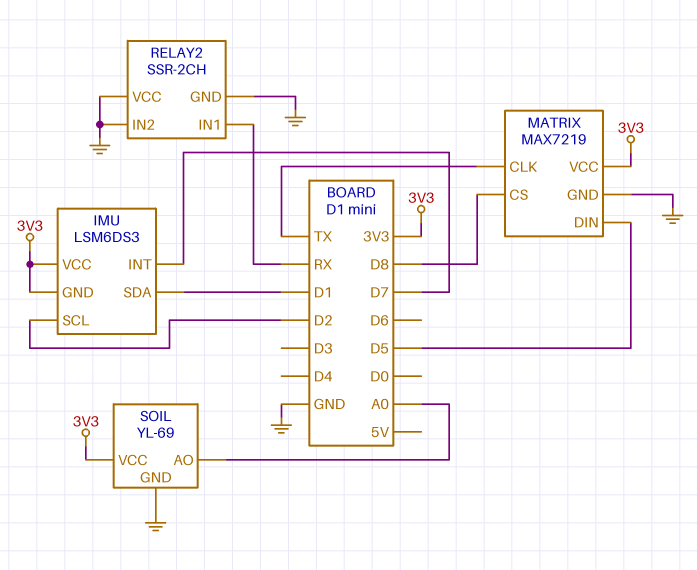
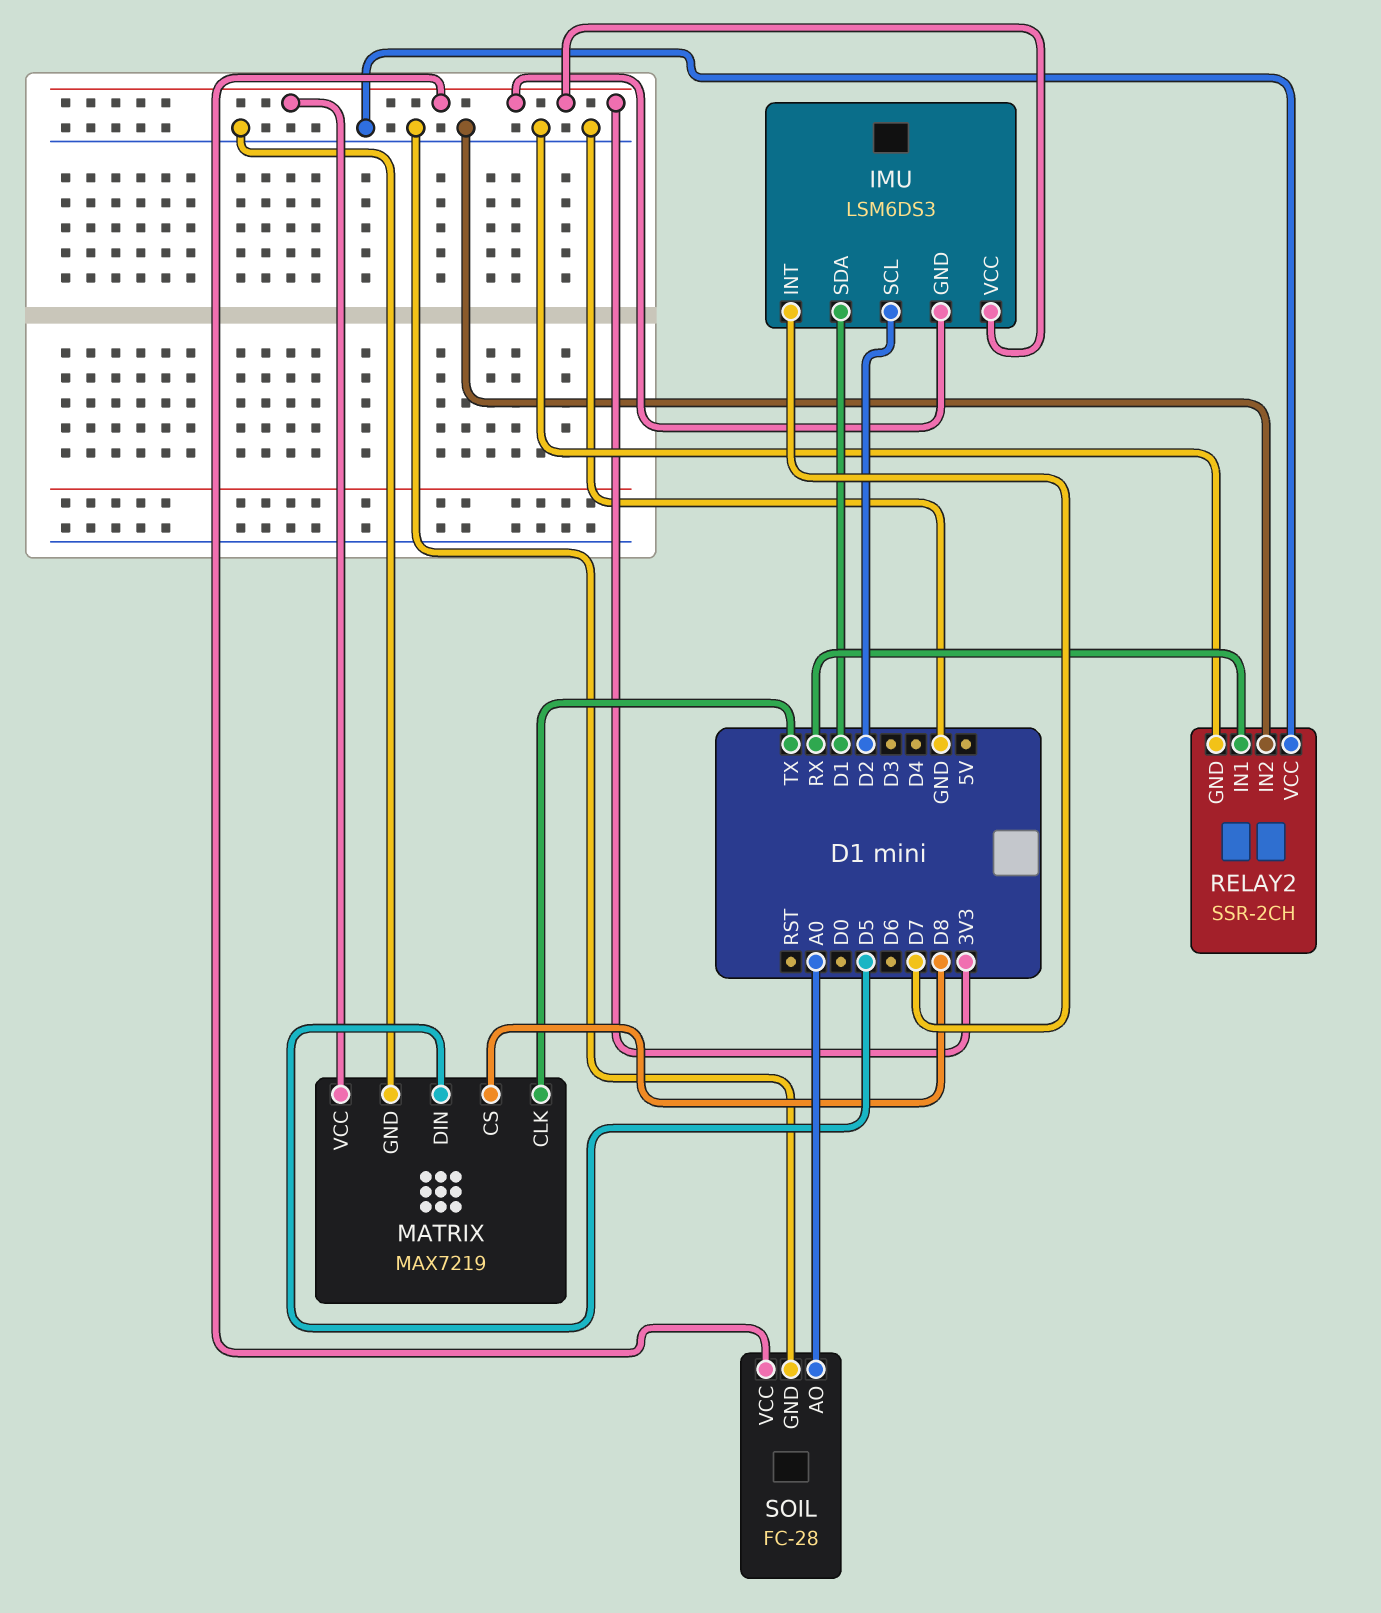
SOIL: YL-69 -> FC-28

